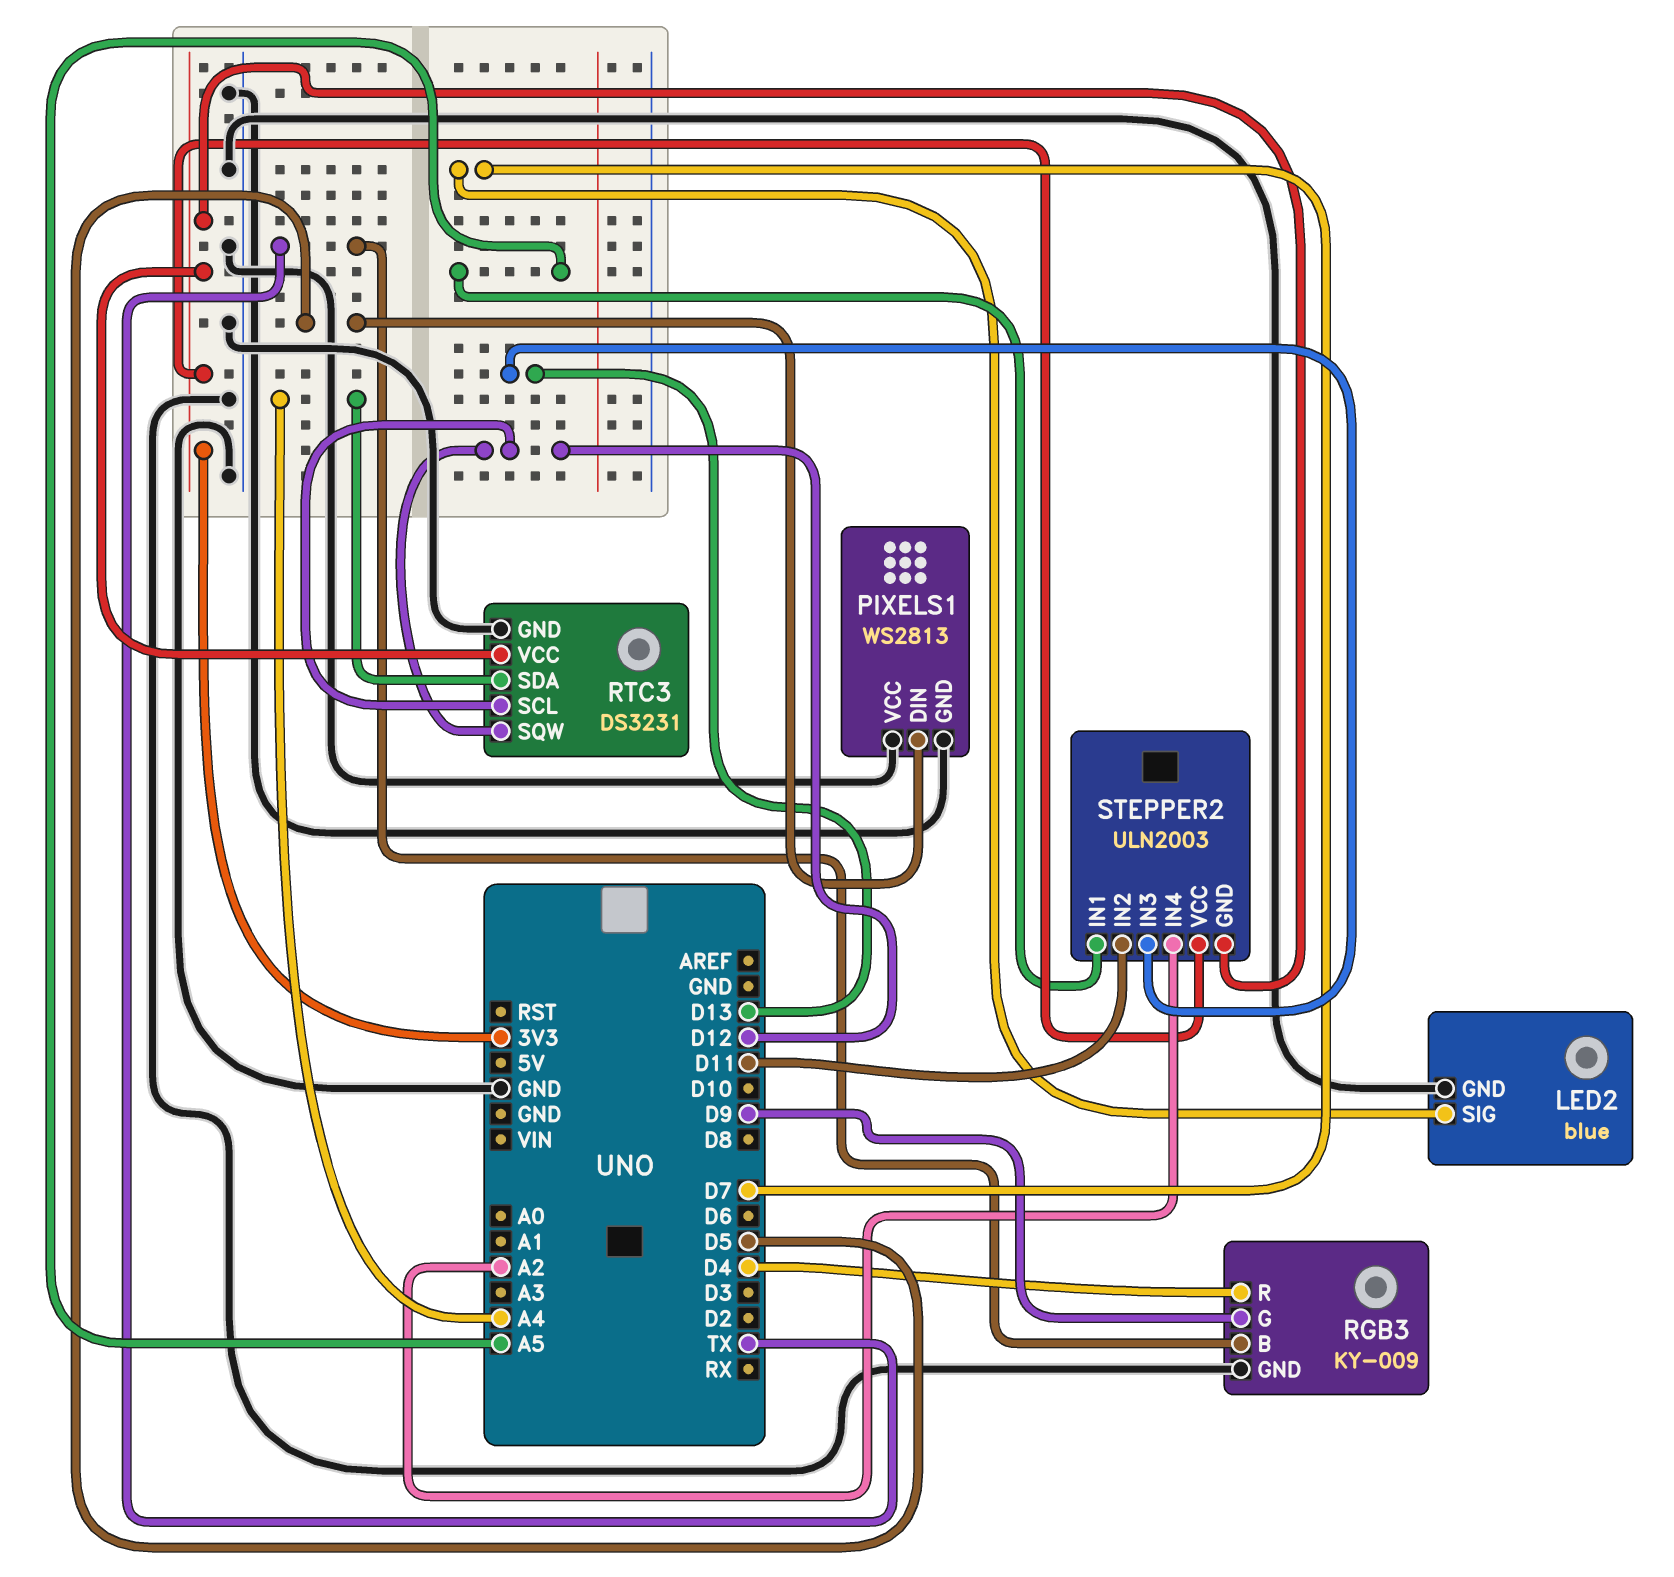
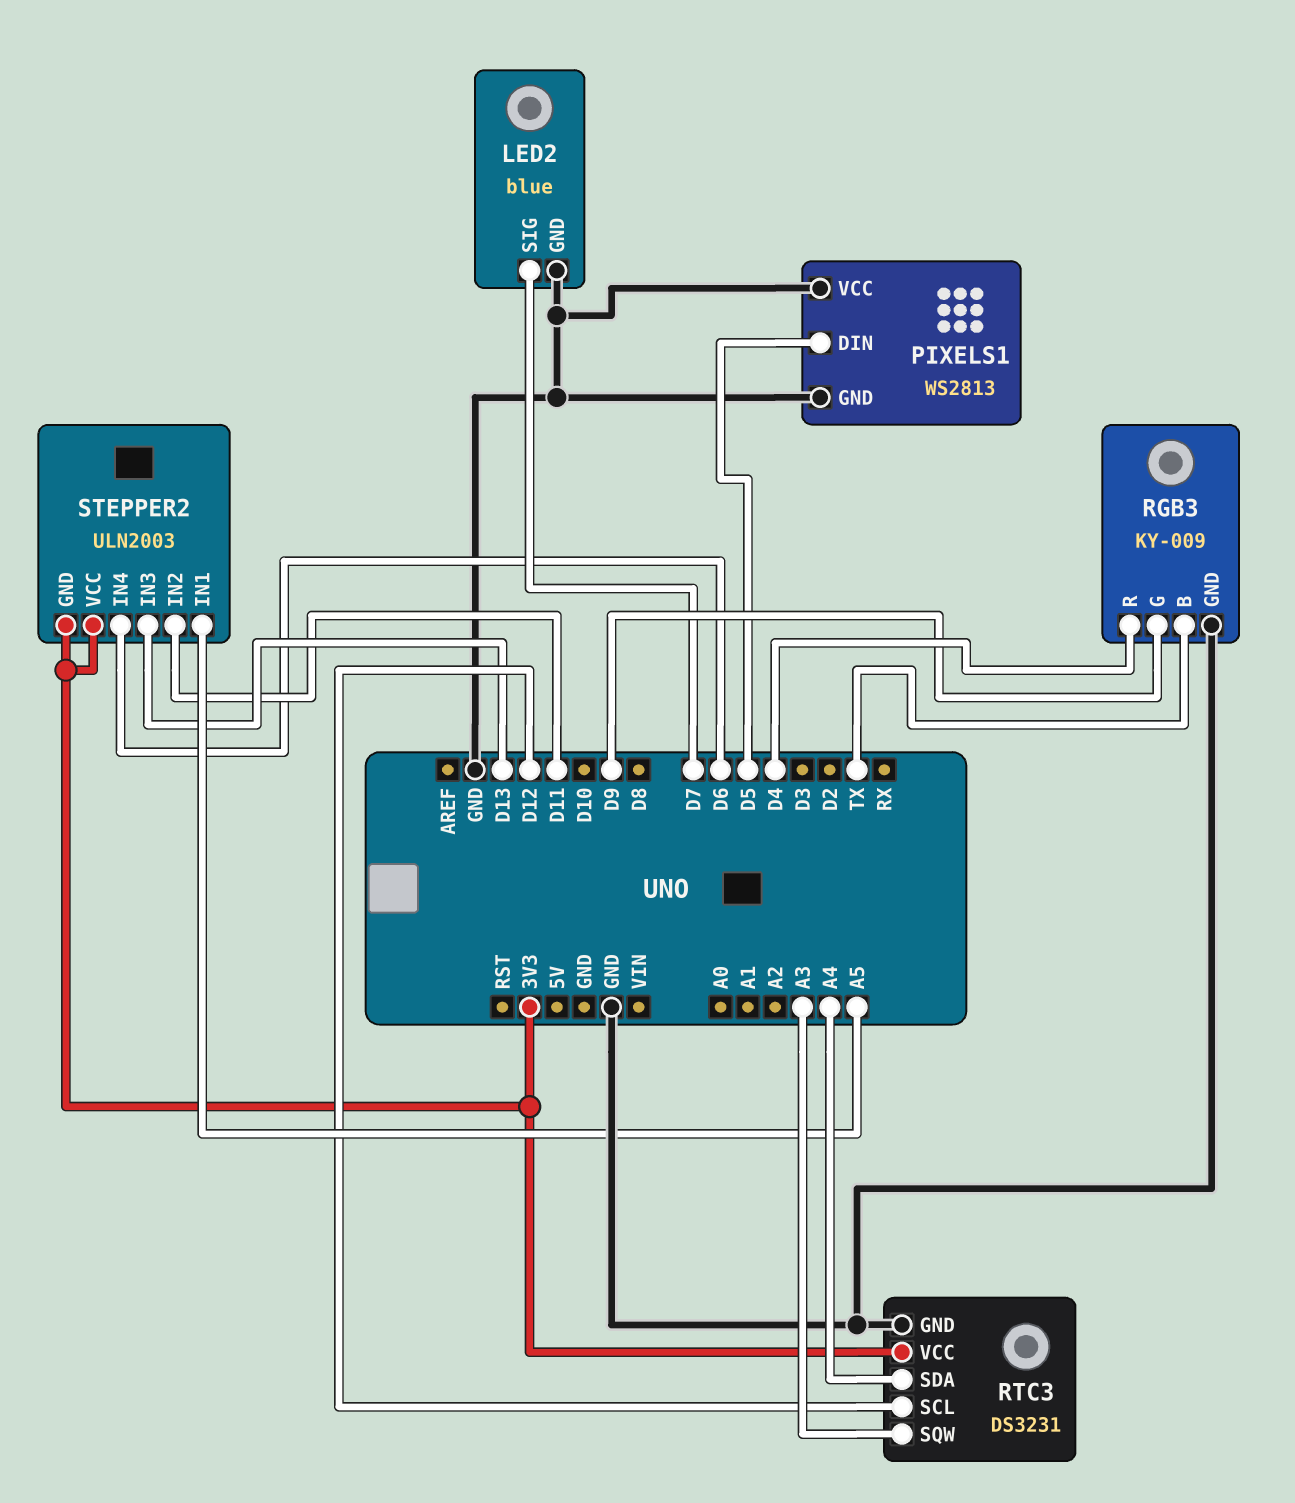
RTC3 pin SQW: D12 -> A3
STEPPER2 pin IN4: A2 -> D6

